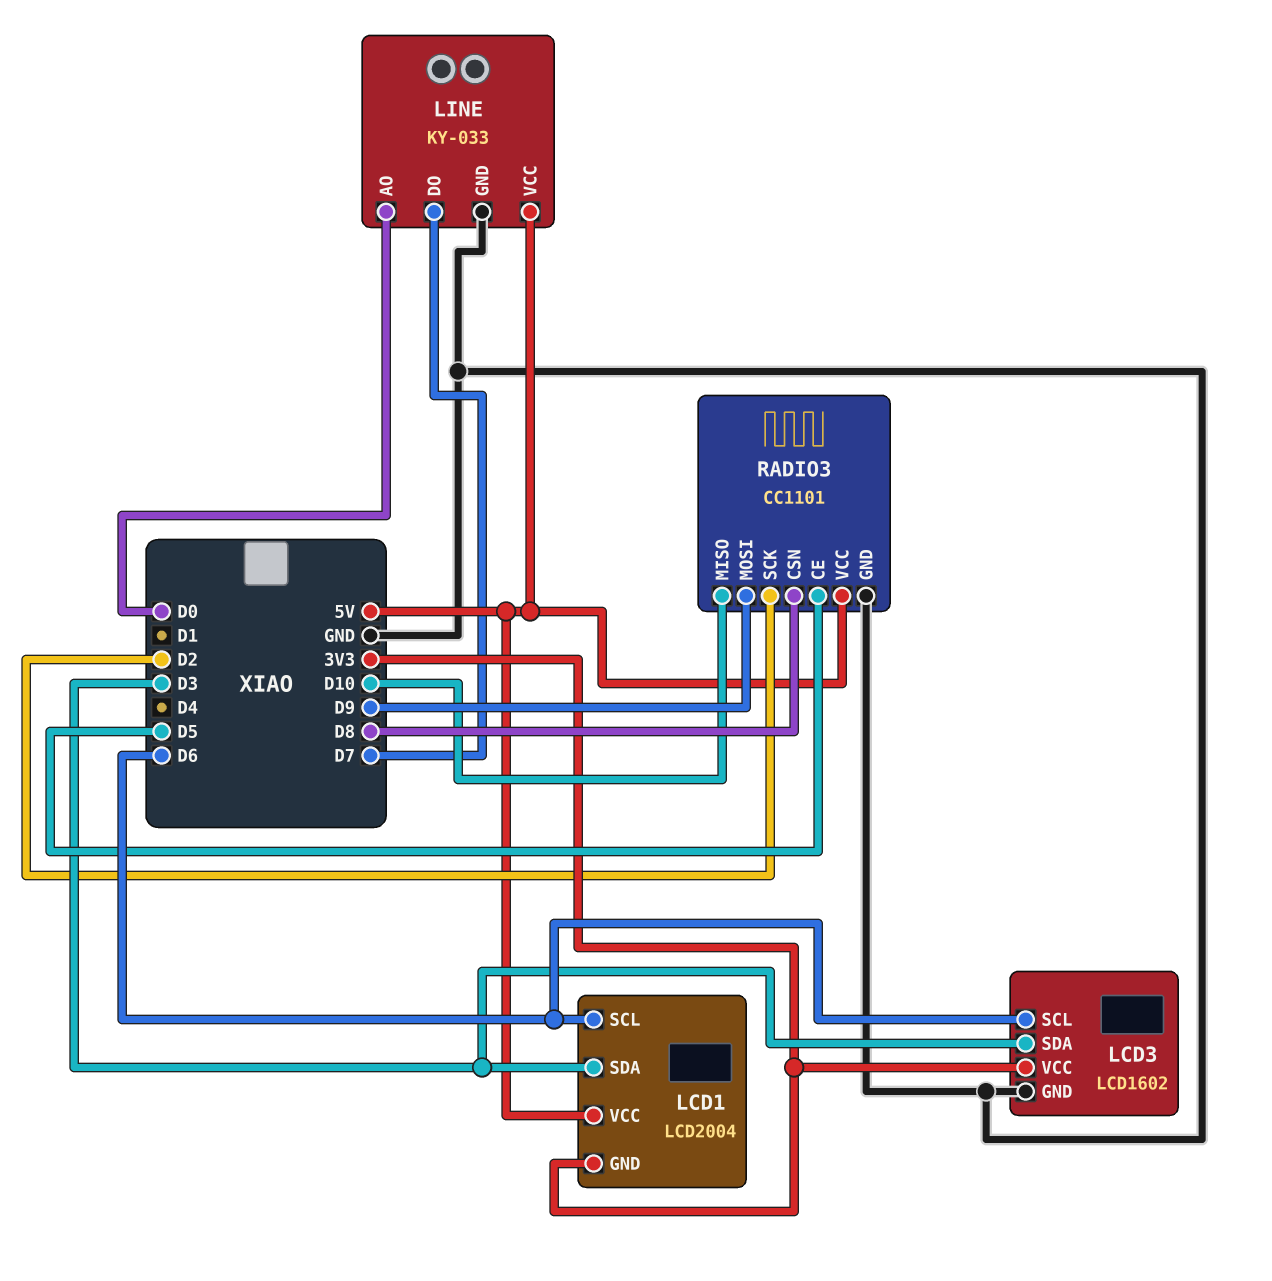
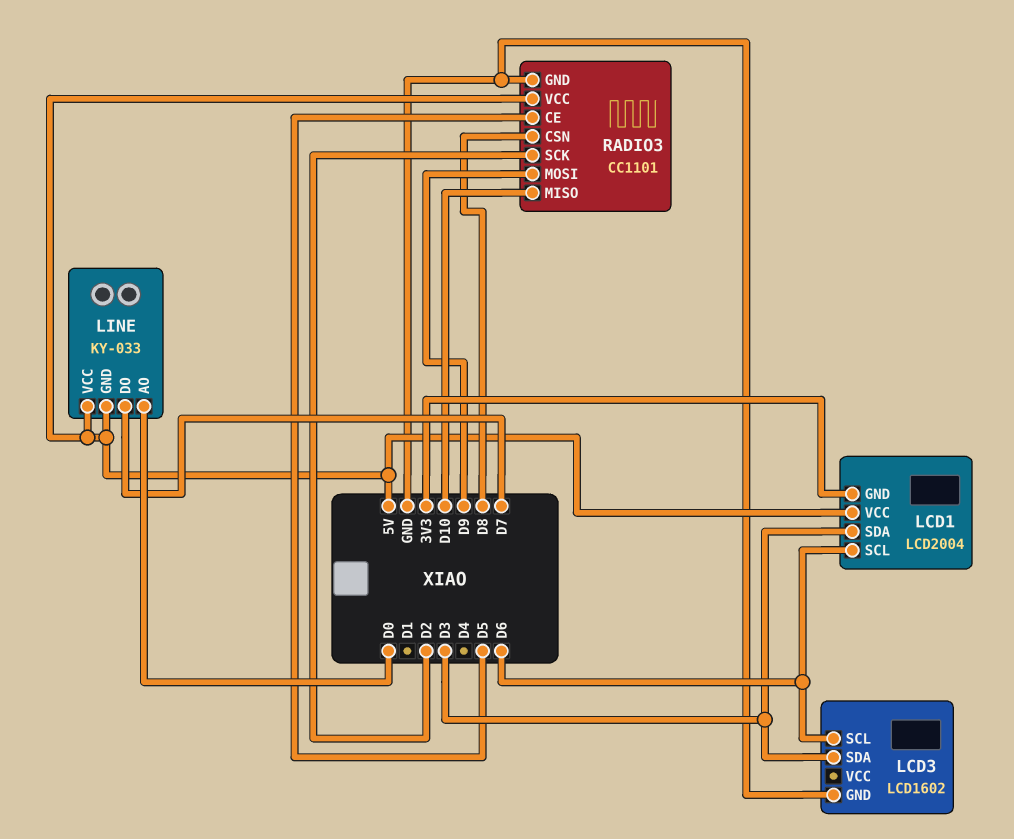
LCD3 pin VCC: 3V3 -> none
LINE pin GND: GND -> 5V

